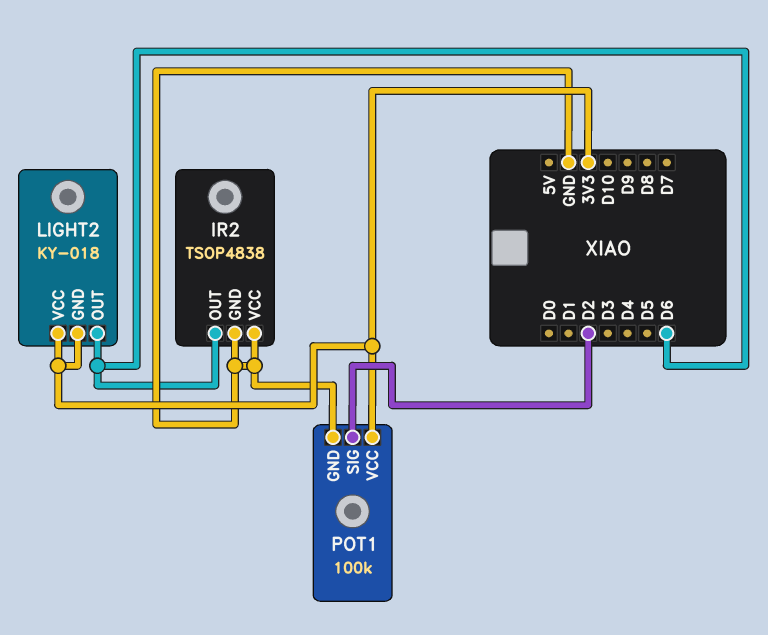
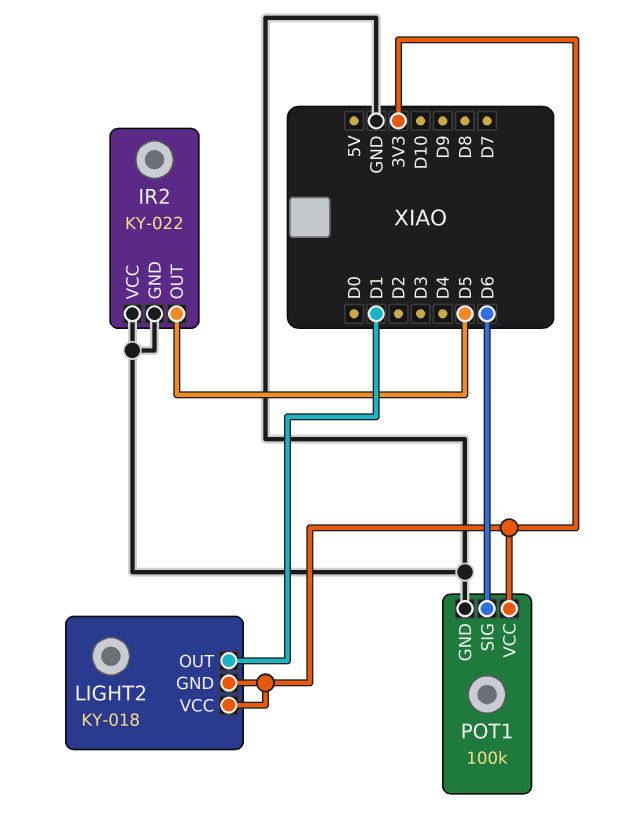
IR2: TSOP4838 -> KY-022
IR2 pin OUT: D6 -> D5
LIGHT2 pin OUT: D6 -> D1
POT1 pin SIG: D2 -> D6

